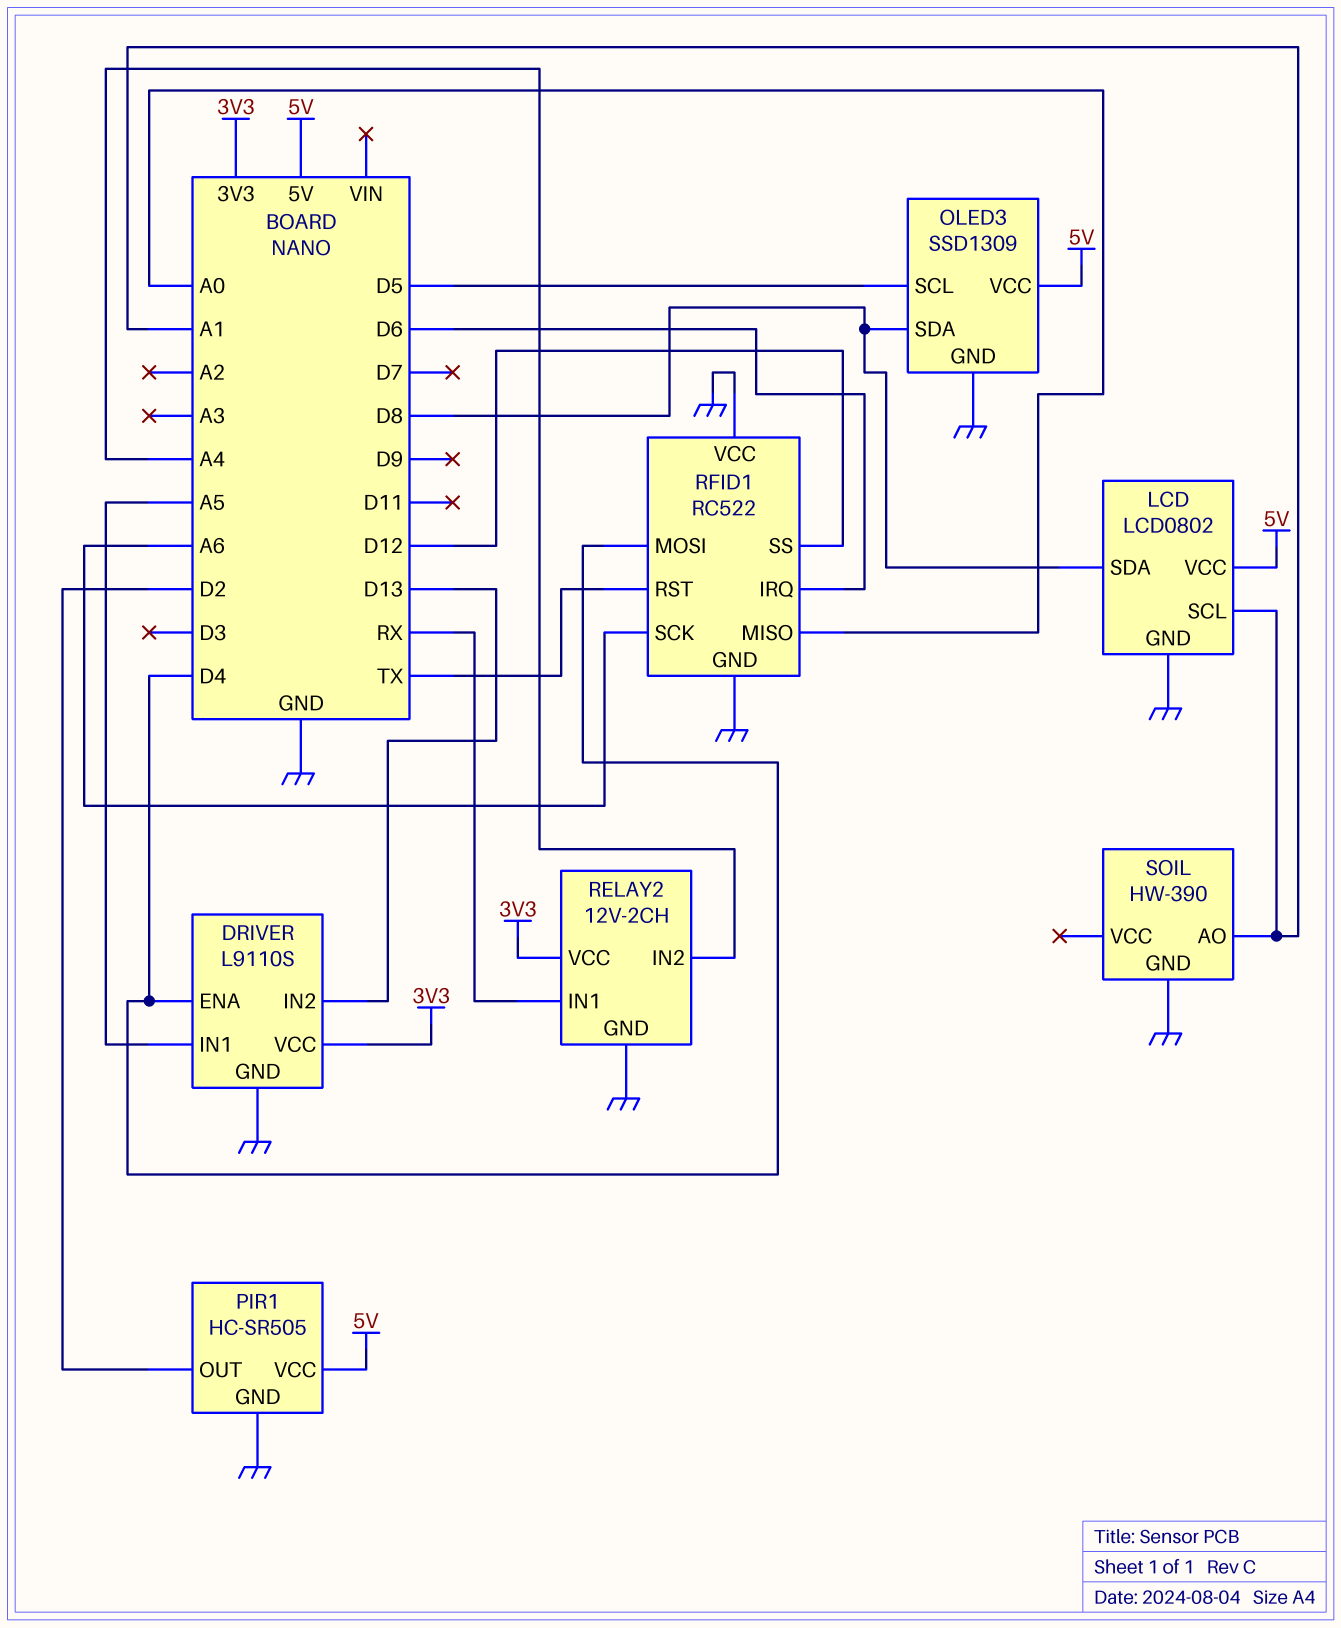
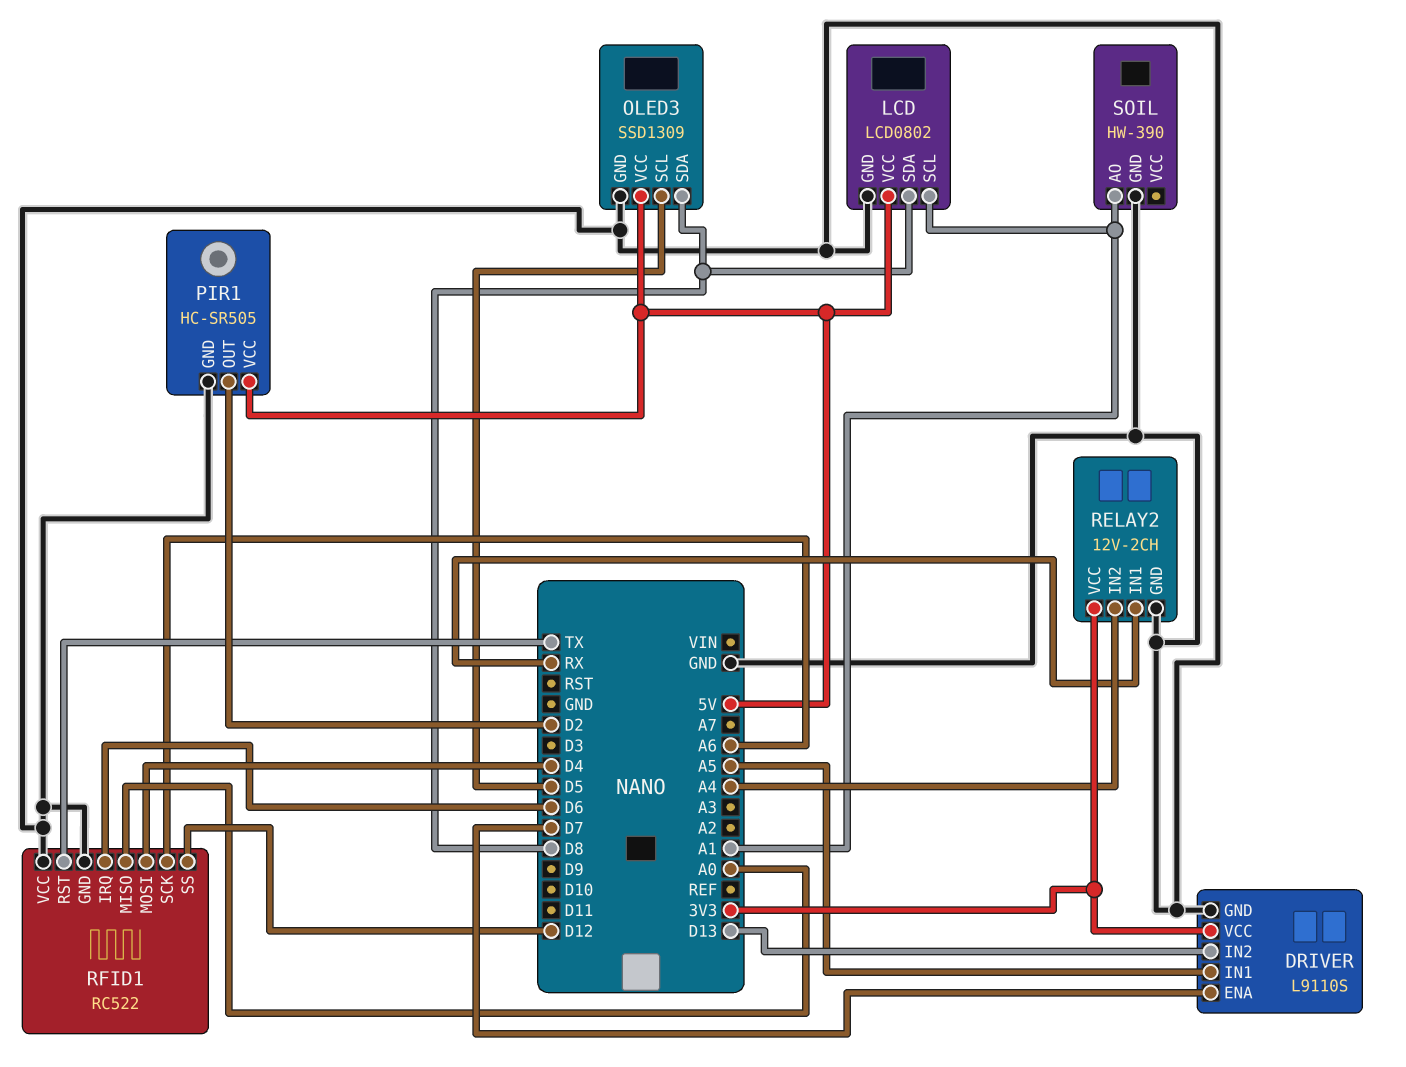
DRIVER pin ENA: D4 -> D7

